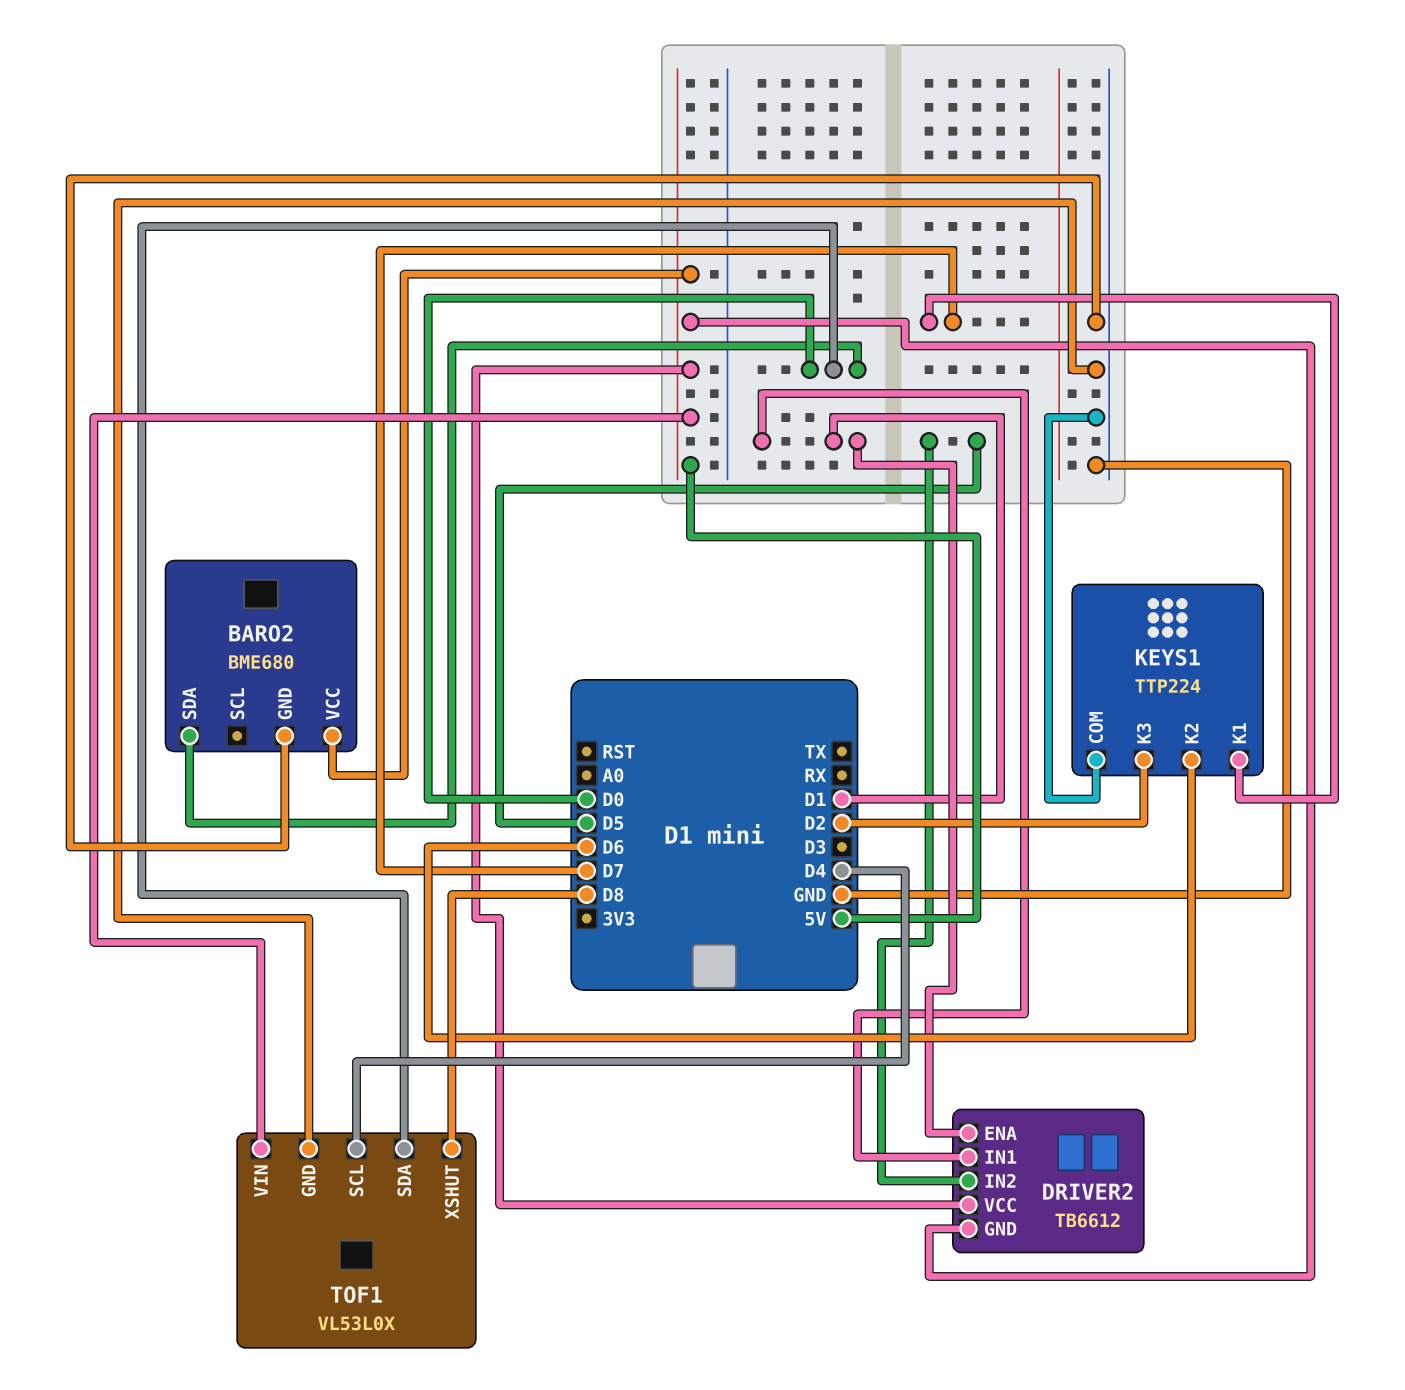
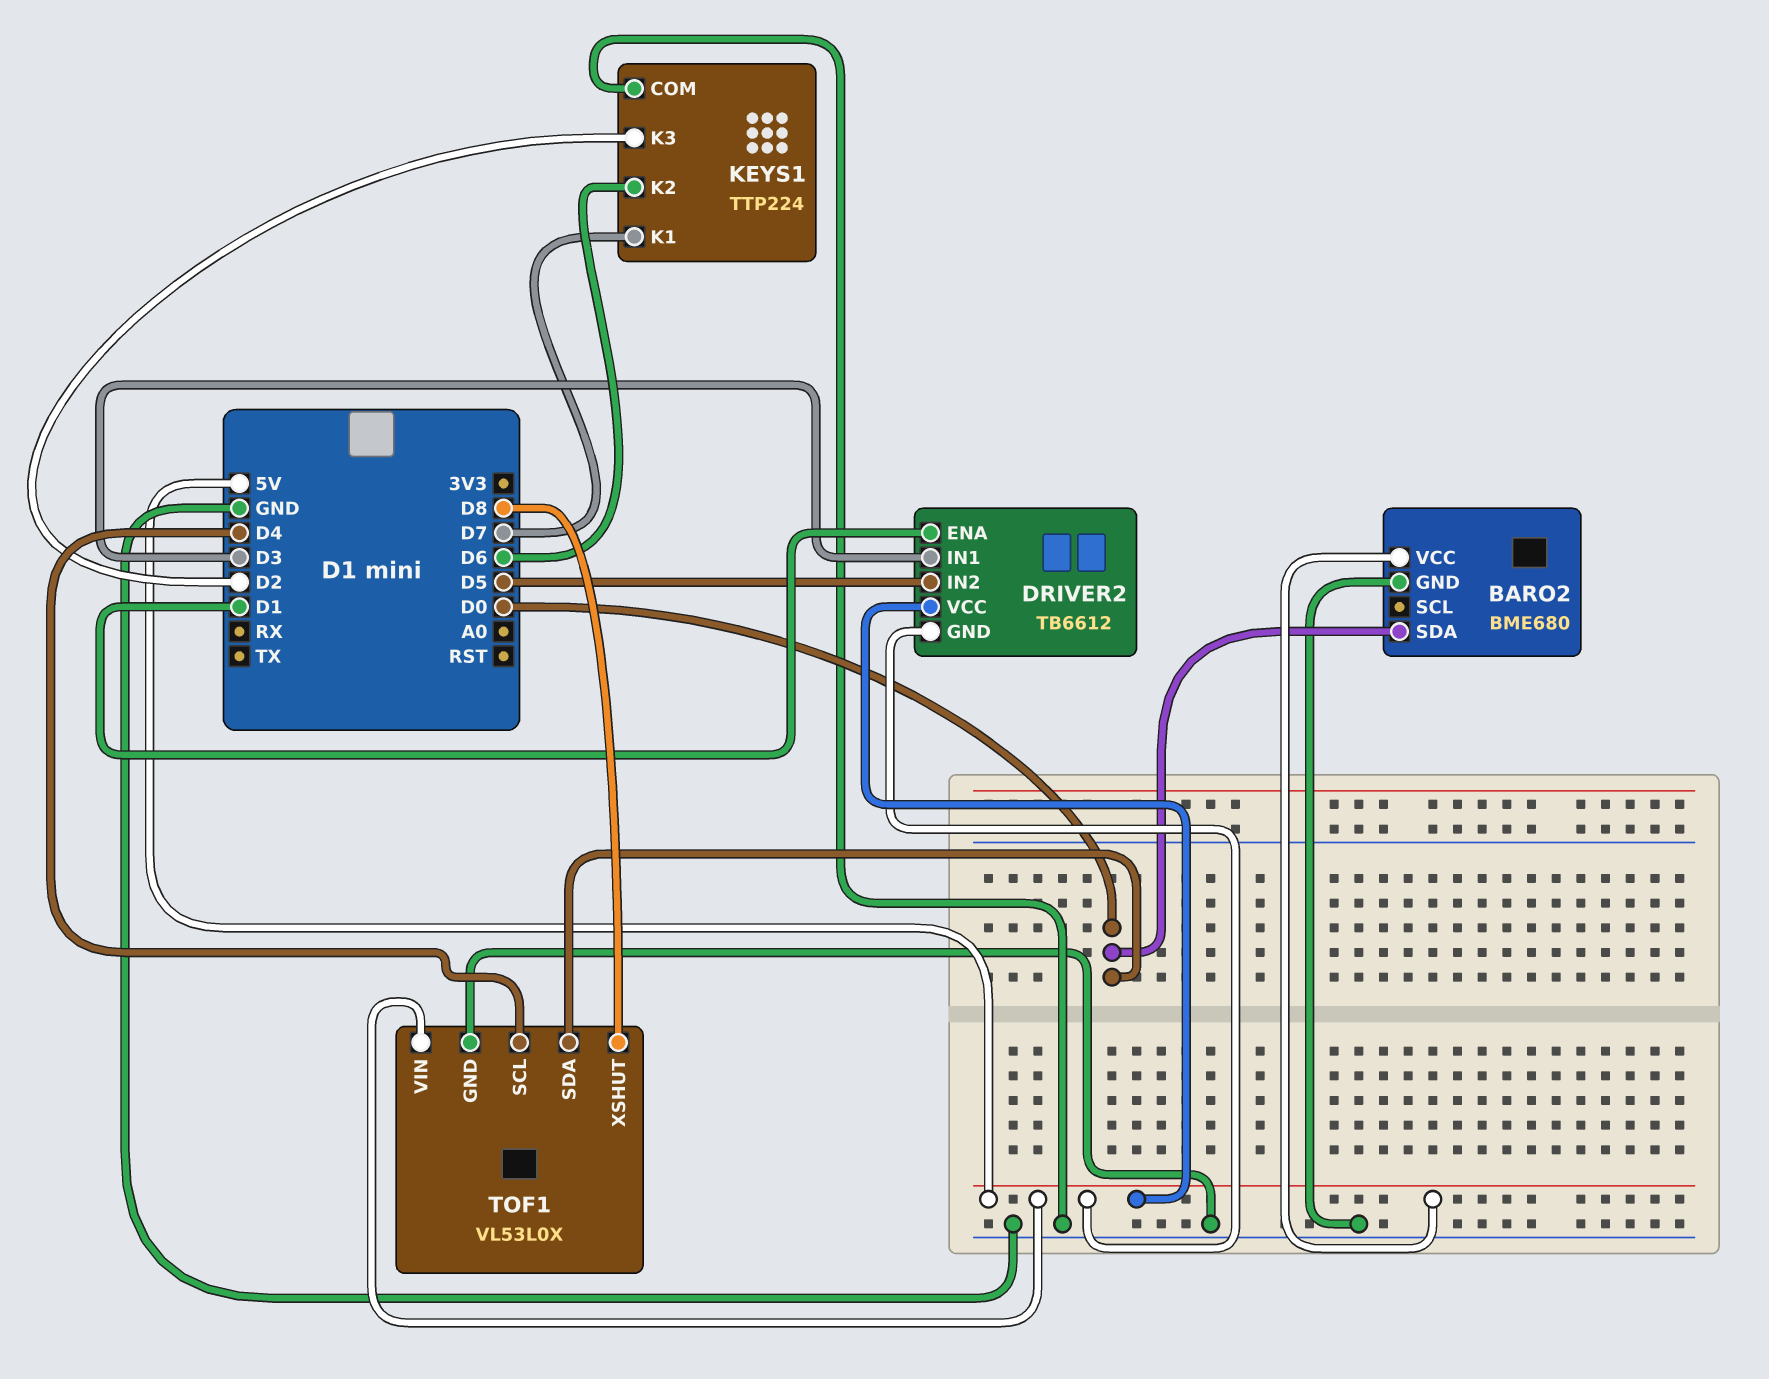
DRIVER2 pin IN1: D1 -> D3

